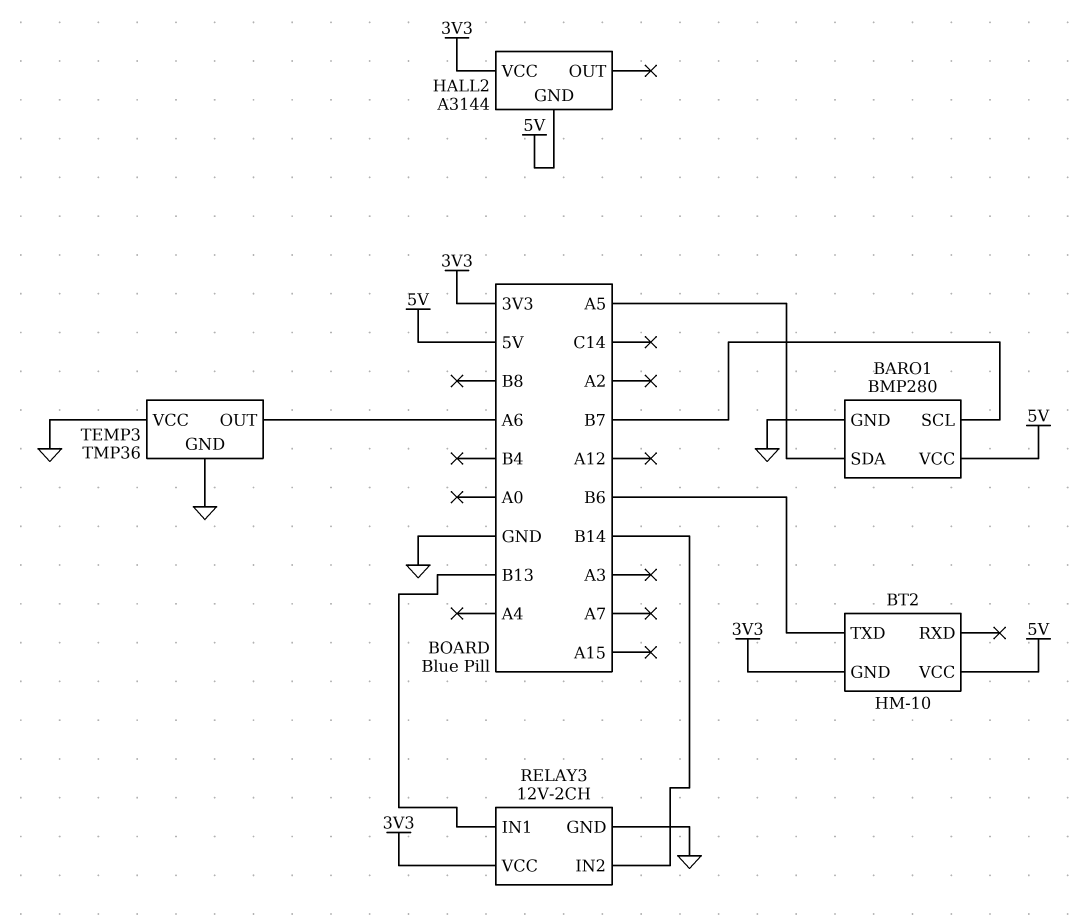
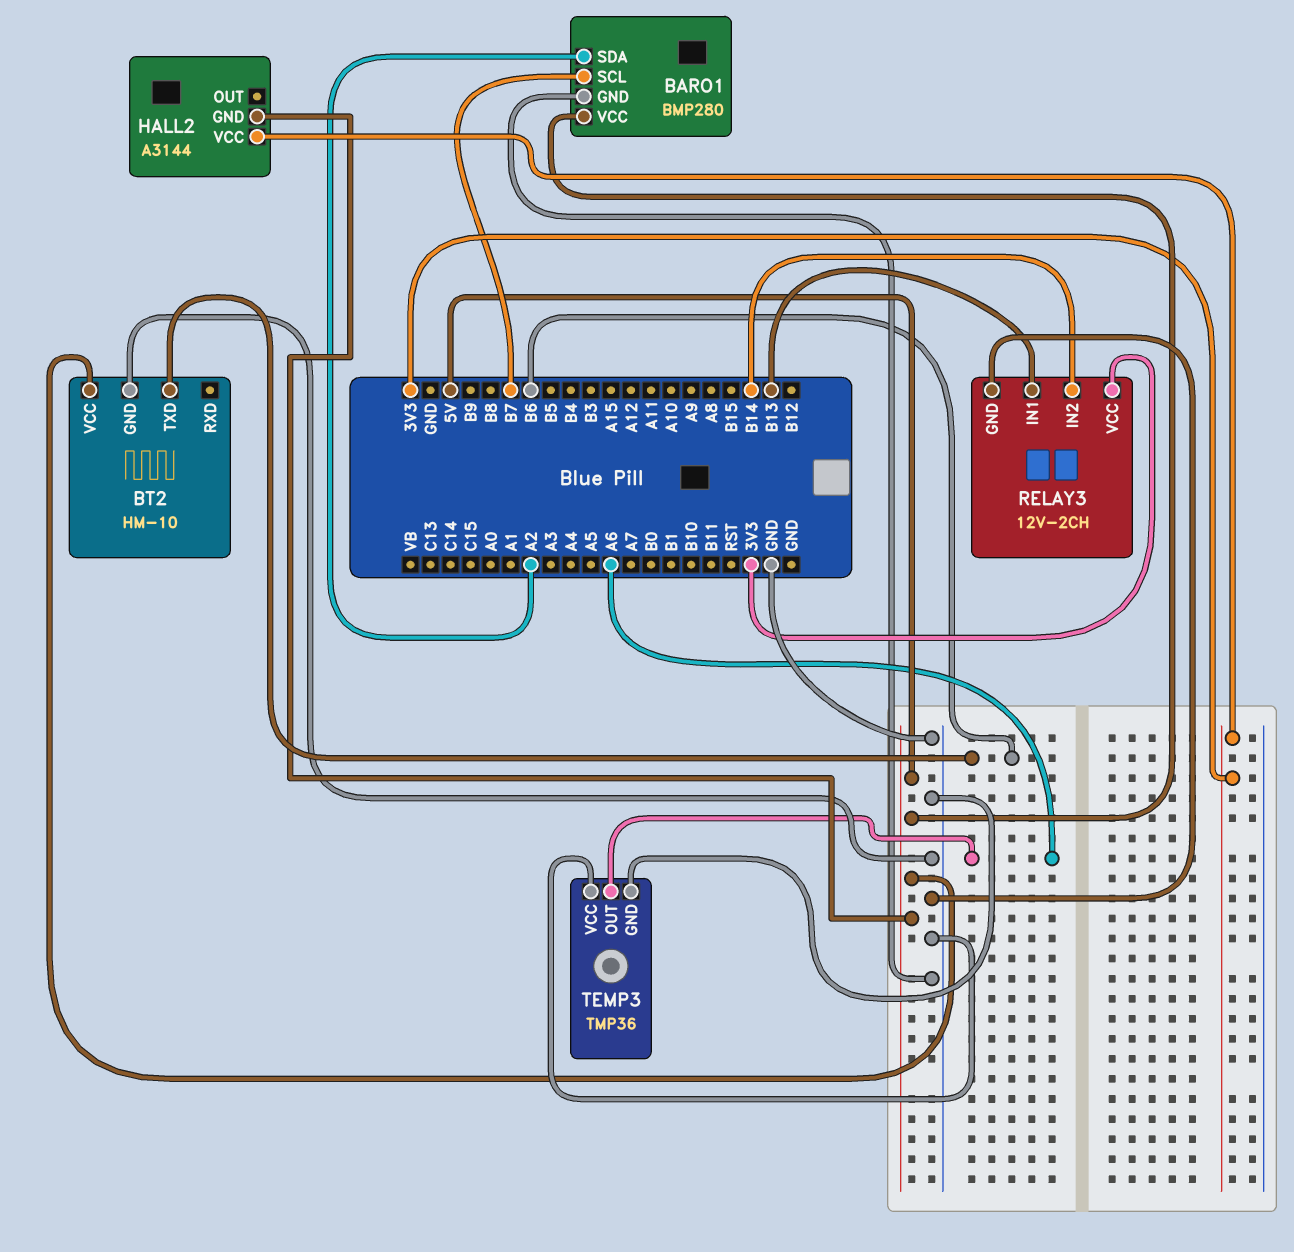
BARO1 pin SDA: A5 -> A2
BT2 pin GND: 3V3 -> GND

